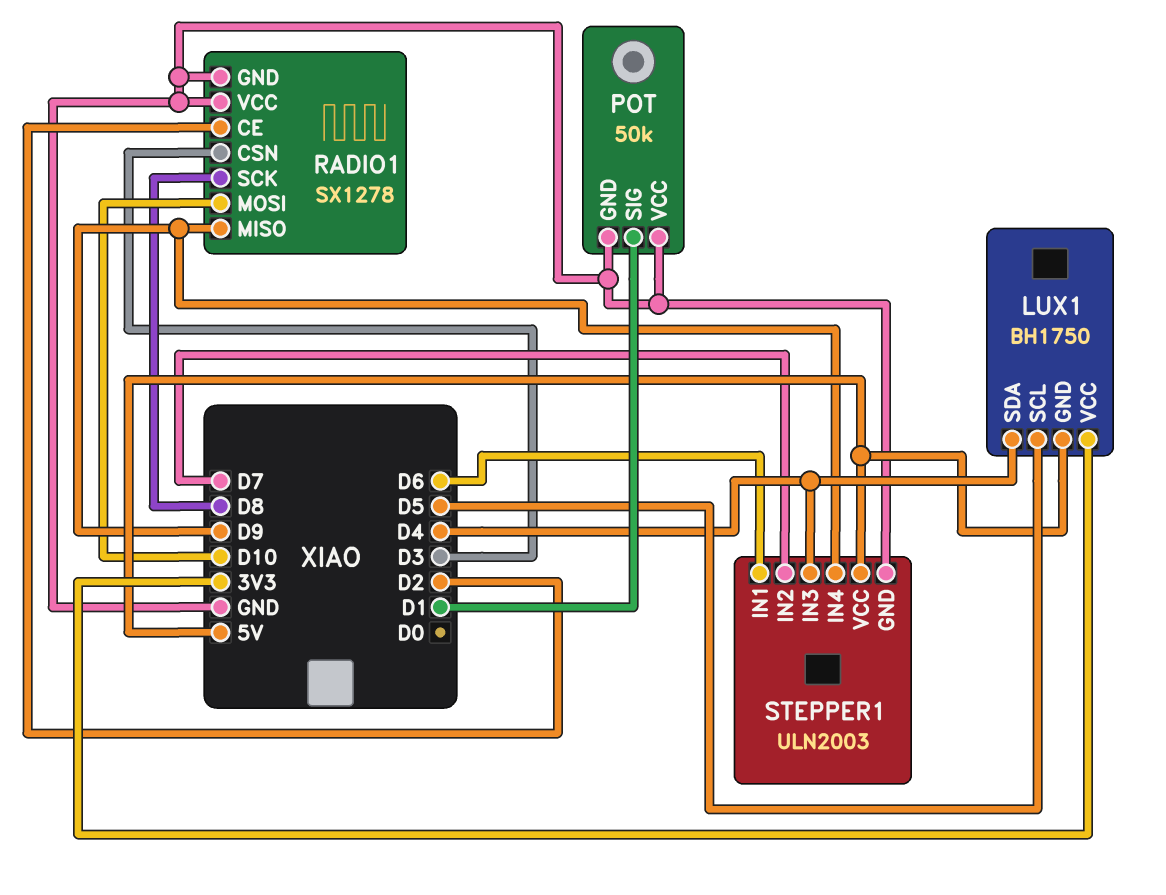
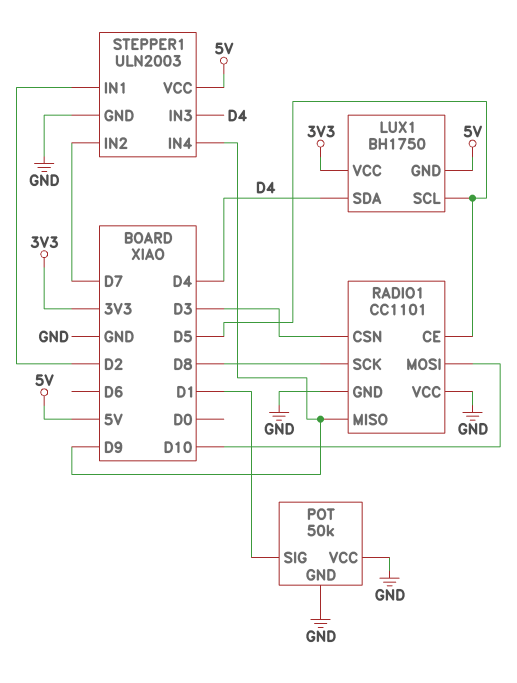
RADIO1: SX1278 -> CC1101
RADIO1 pin CE: D2 -> D5
STEPPER1 pin IN1: D6 -> D2

